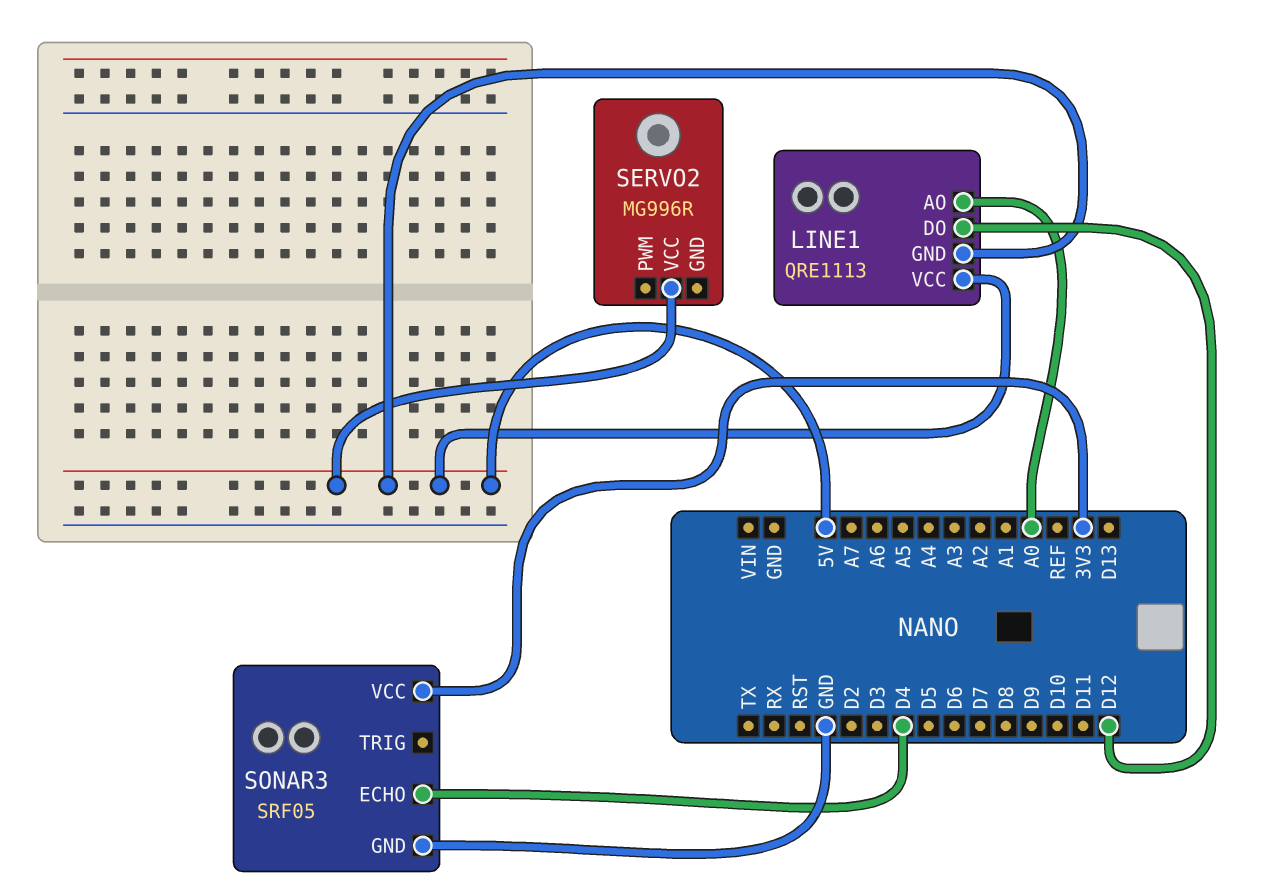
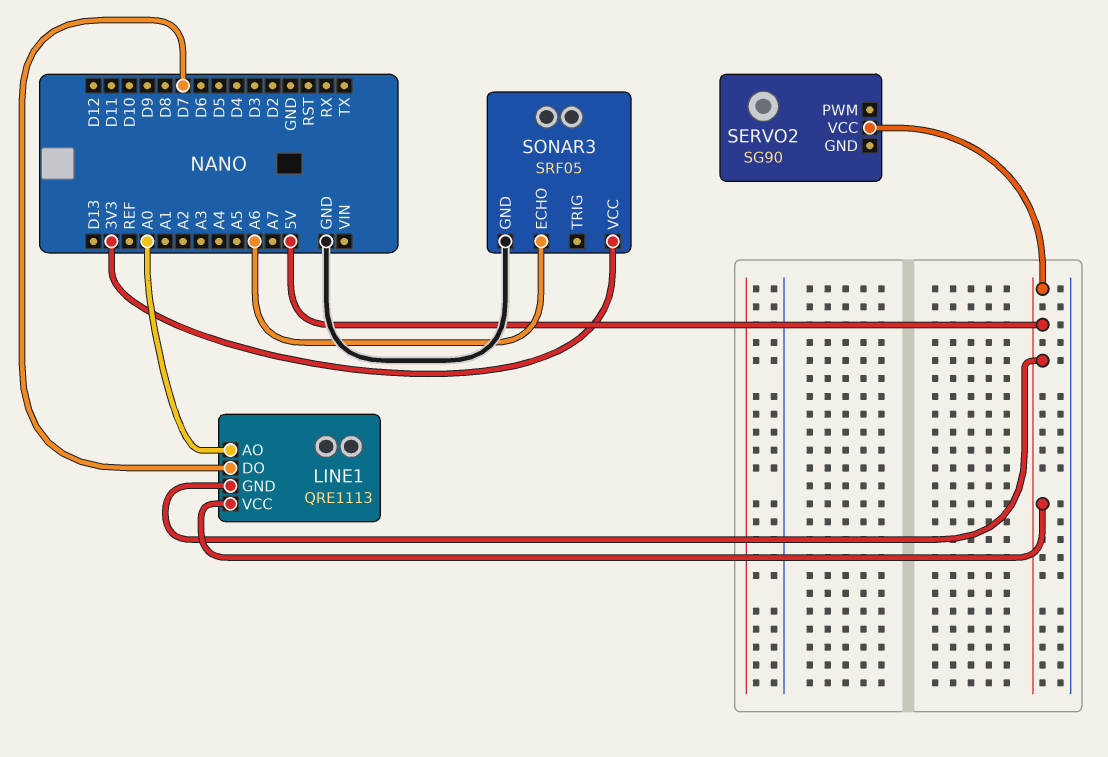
LINE1 pin DO: D12 -> D7
SERVO2: MG996R -> SG90
SONAR3 pin ECHO: D4 -> A6

